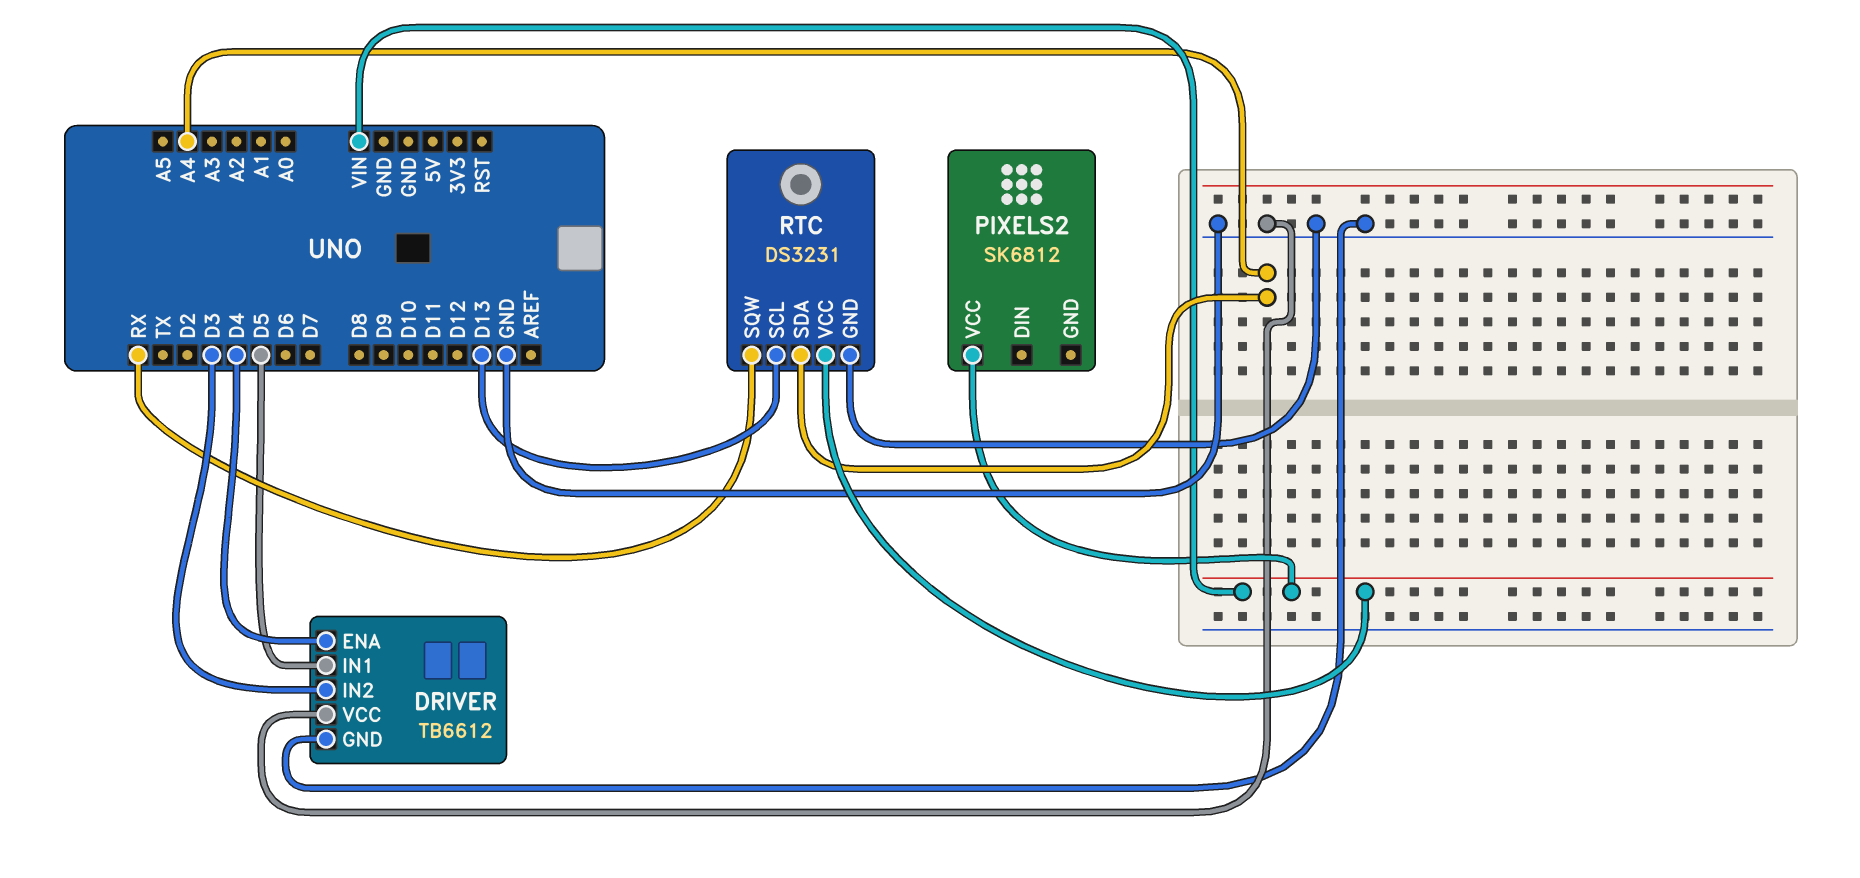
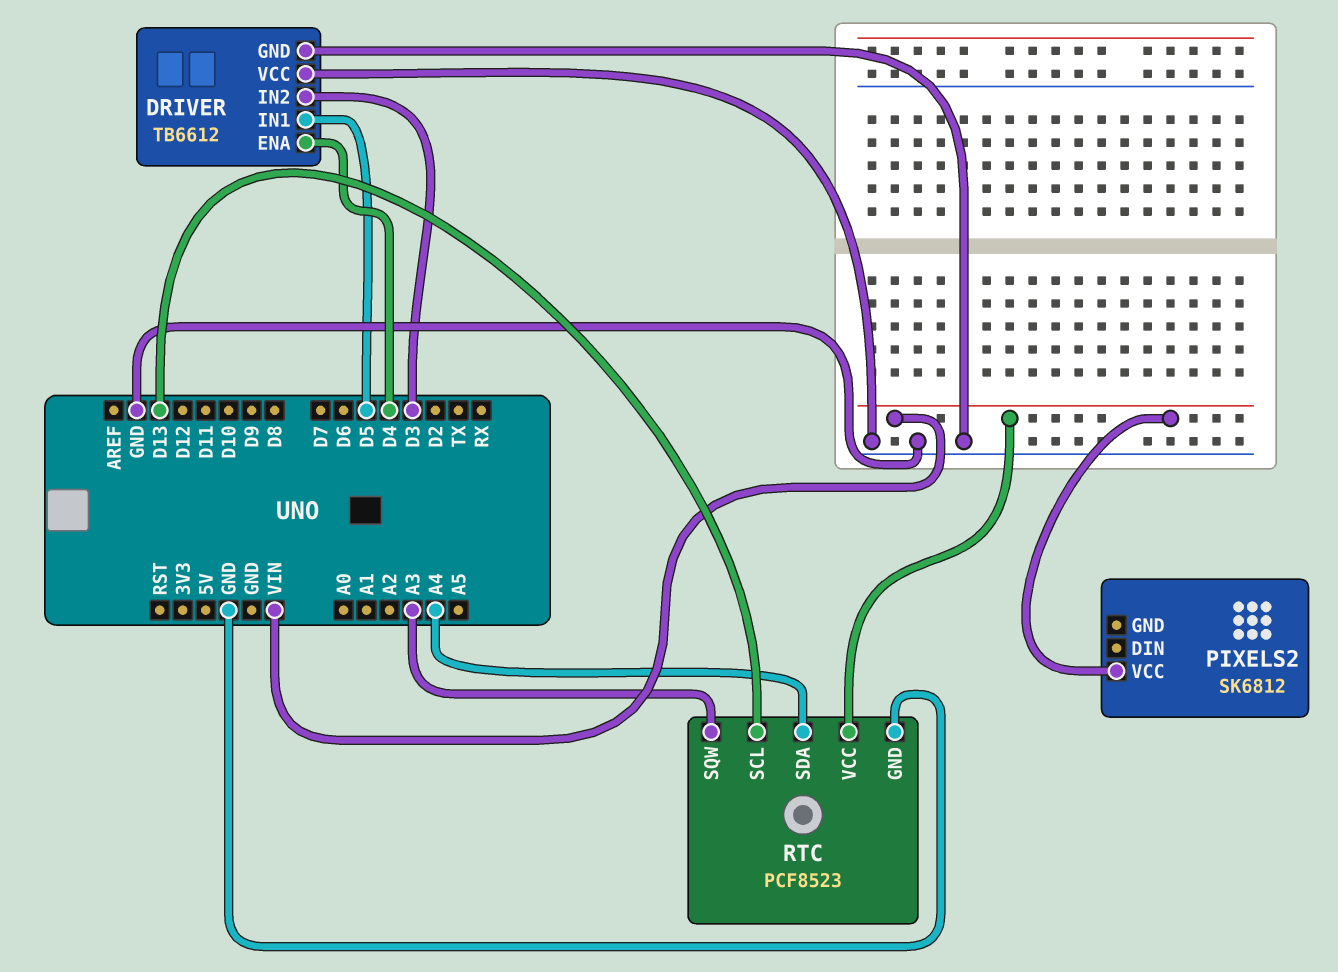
RTC: DS3231 -> PCF8523
RTC pin SQW: RX -> A3

